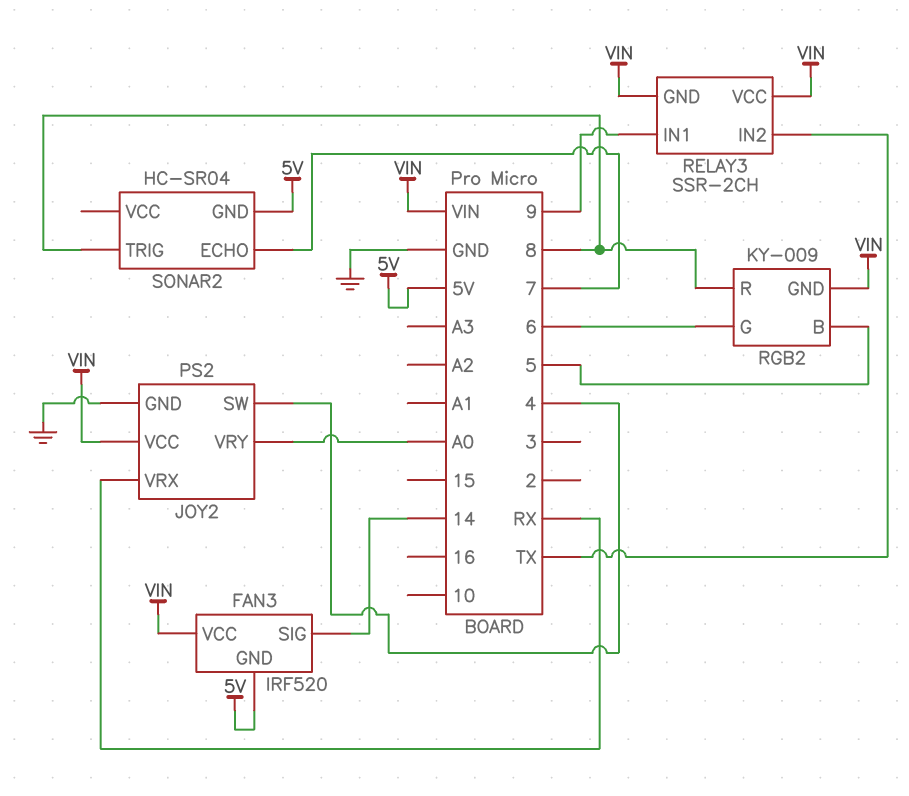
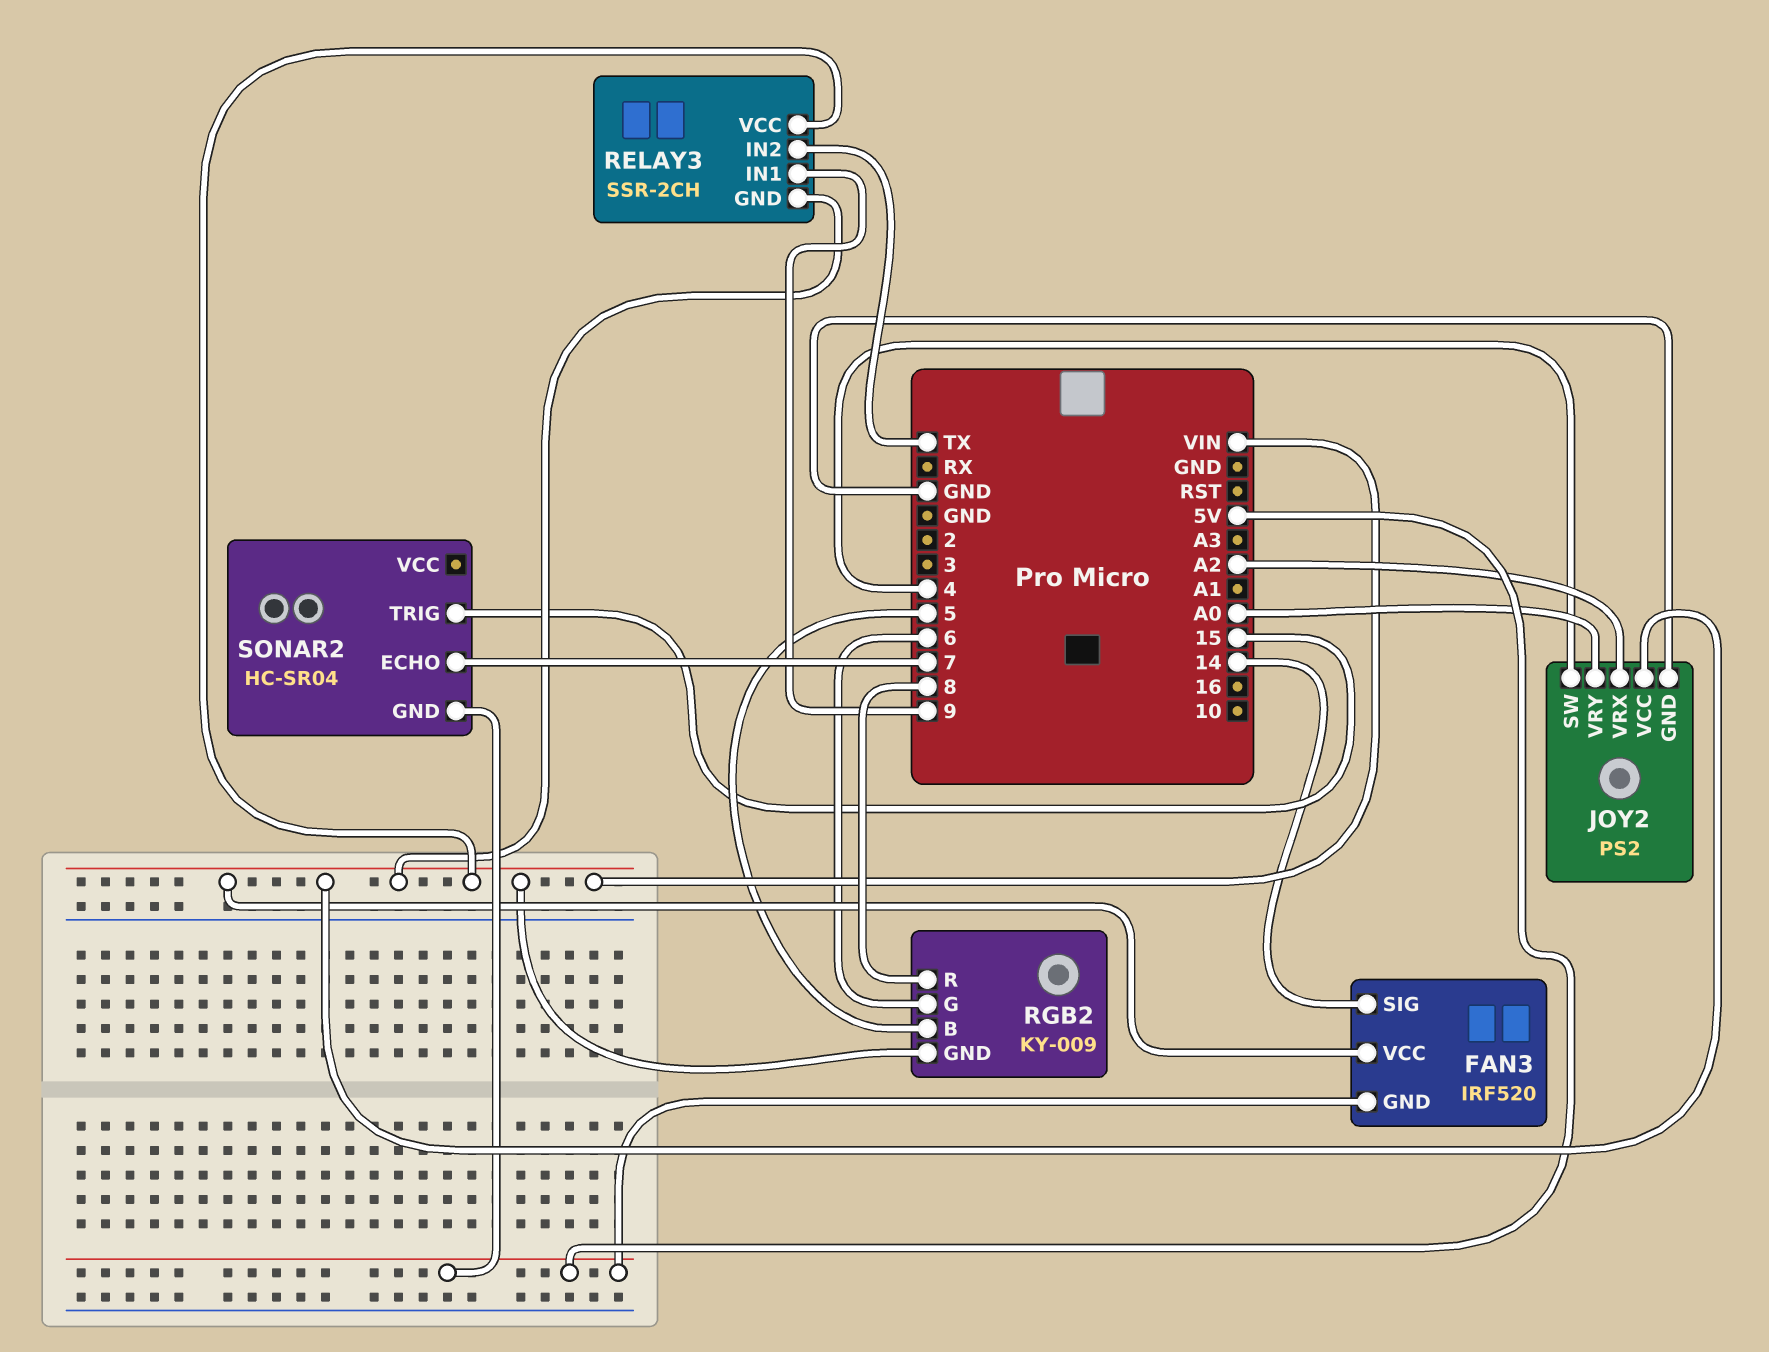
JOY2 pin VRX: RX -> A2
SONAR2 pin TRIG: 8 -> 15

